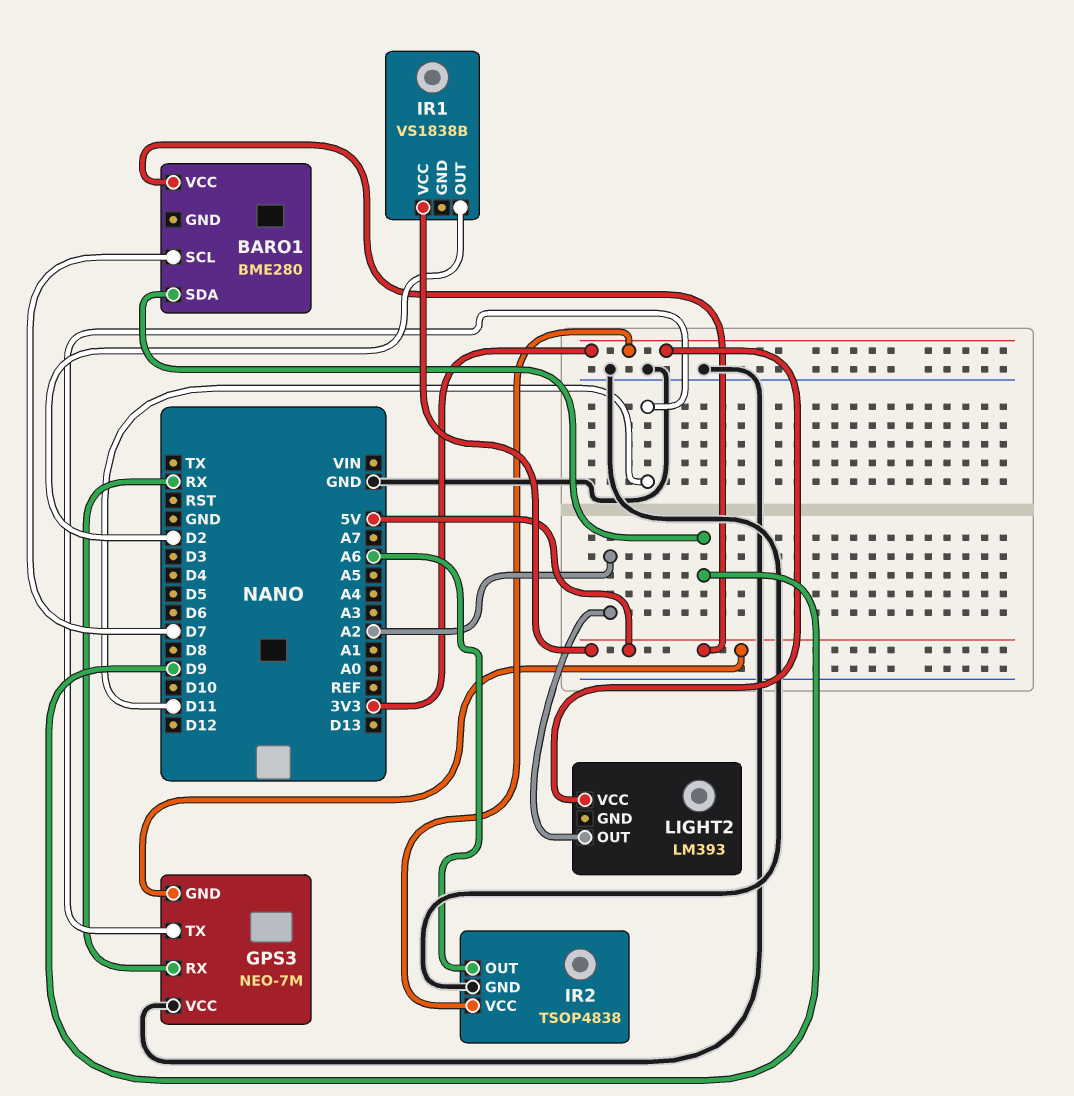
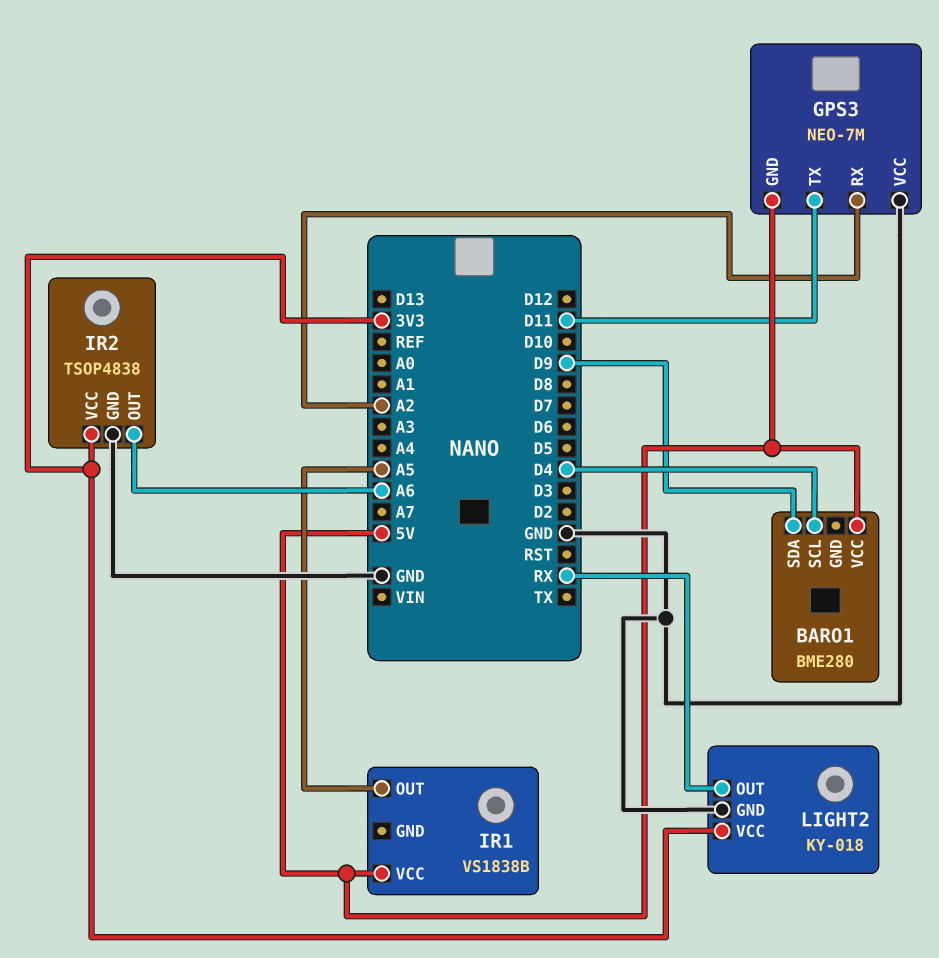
BARO1 pin SCL: D7 -> D4
GPS3 pin RX: RX -> A2
IR1 pin OUT: D2 -> A5
LIGHT2: LM393 -> KY-018
LIGHT2 pin GND: none -> GND
LIGHT2 pin OUT: A2 -> RX

